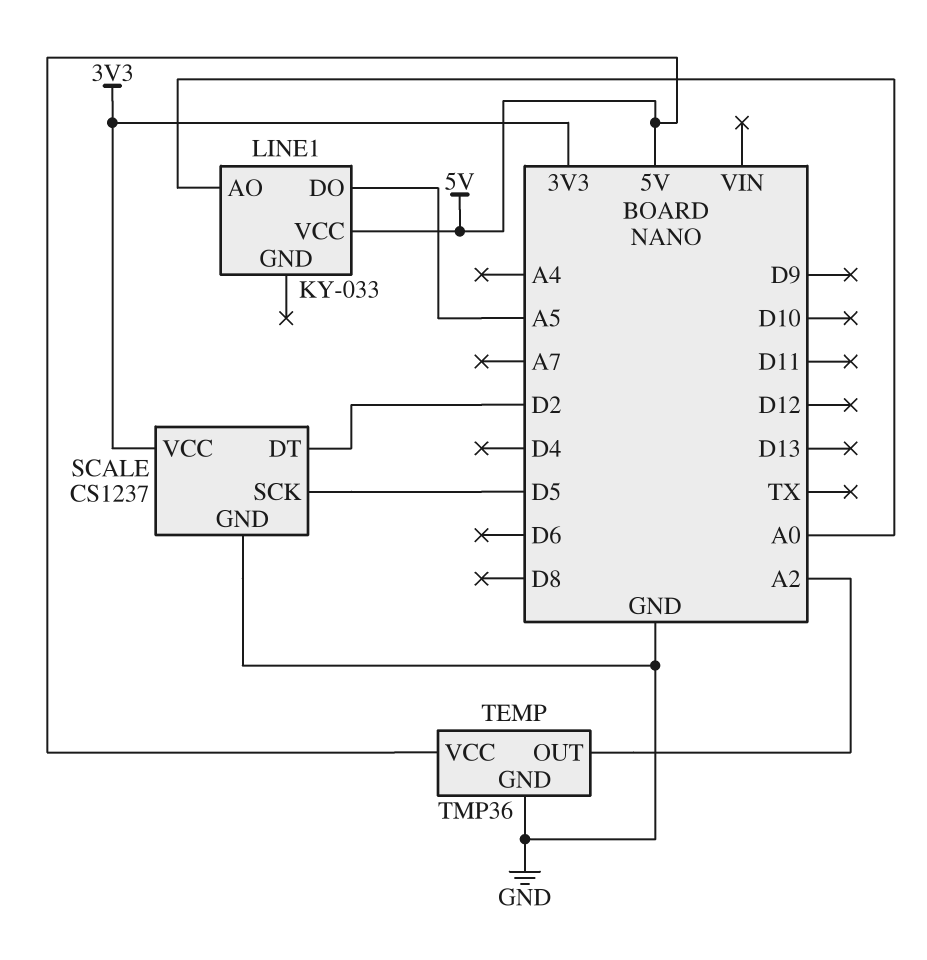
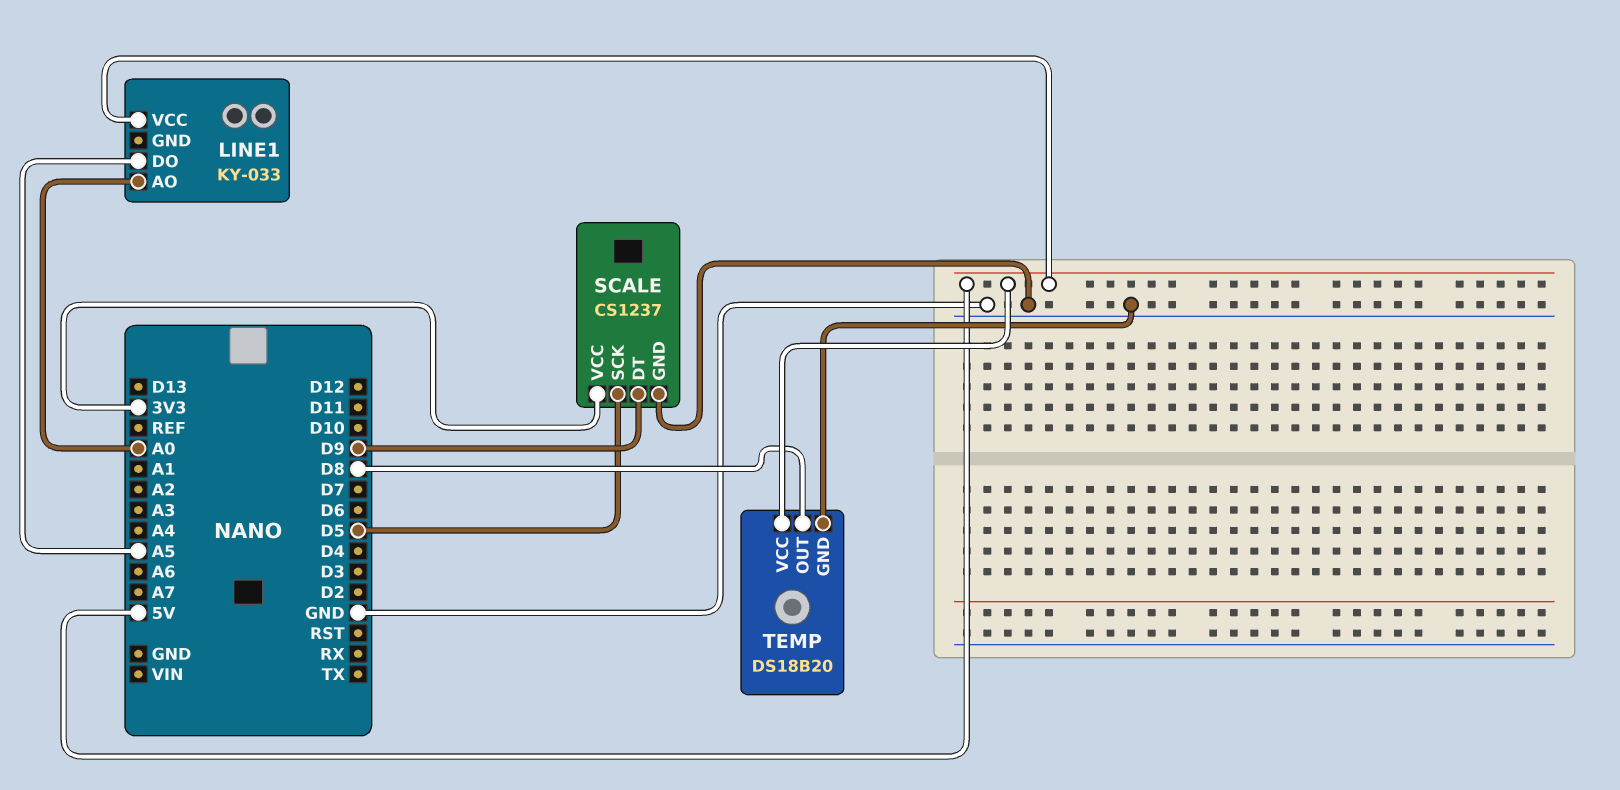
SCALE pin DT: D2 -> D9
TEMP: TMP36 -> DS18B20
TEMP pin OUT: A2 -> D8

